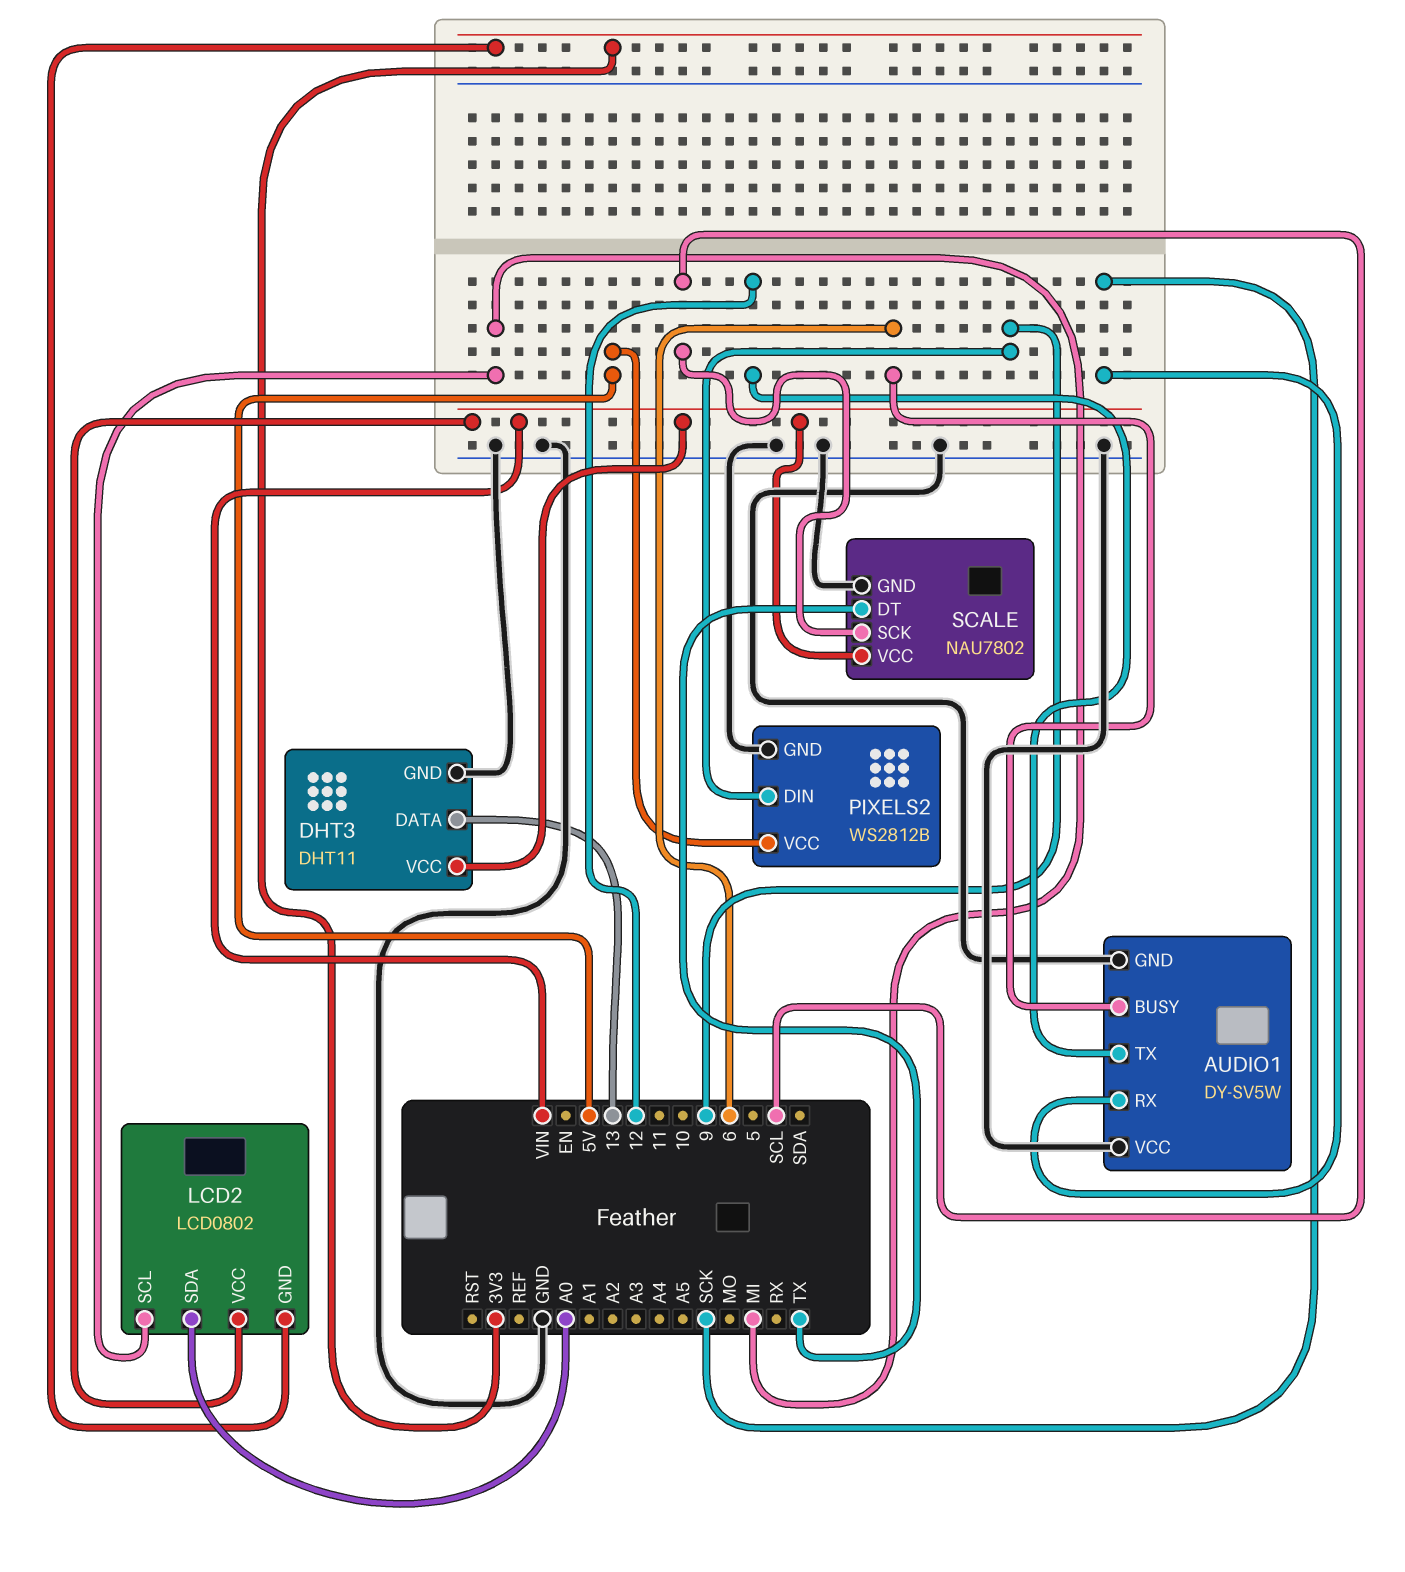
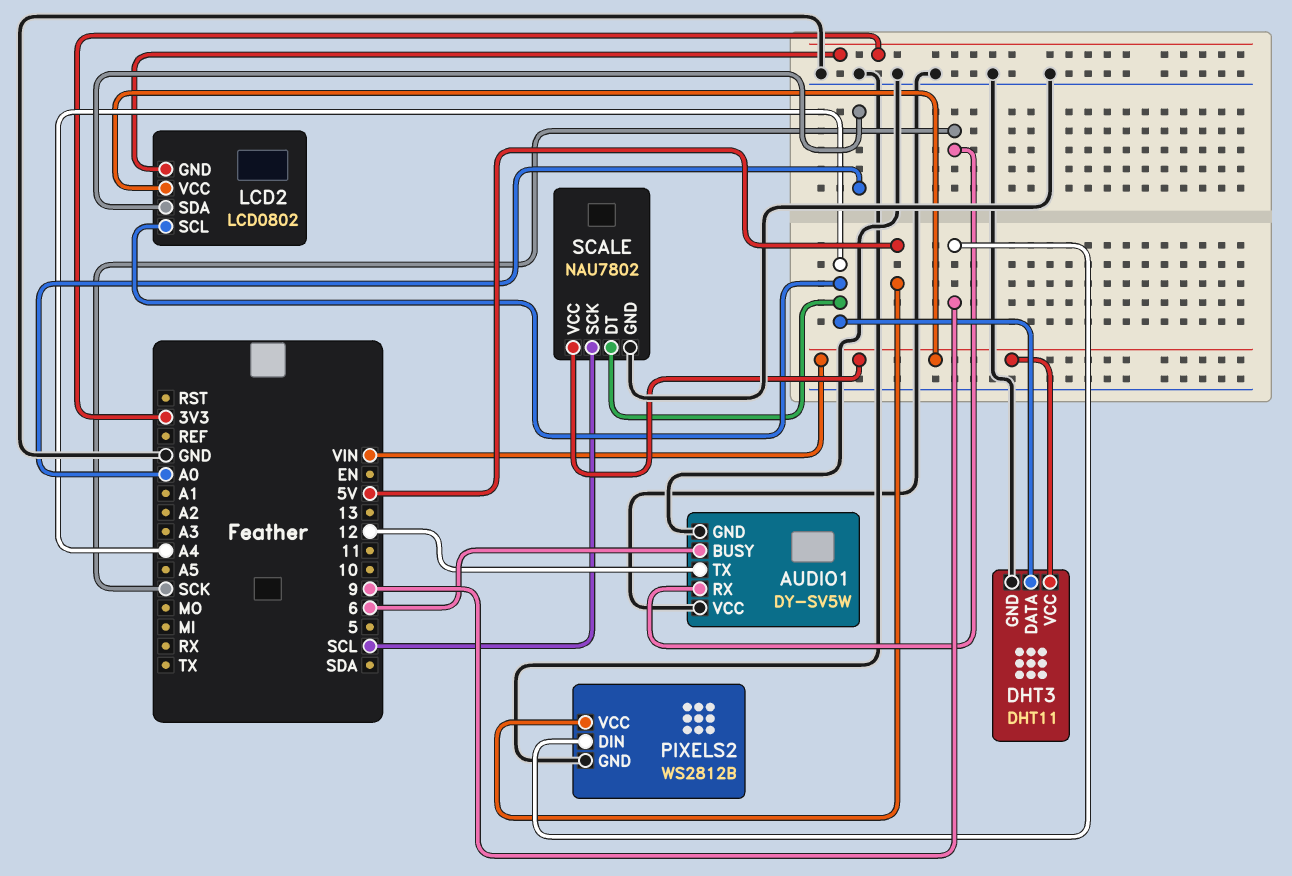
DHT3 pin DATA: 13 -> A4
LCD2 pin SCL: MI -> A4
SCALE pin DT: TX -> A4

